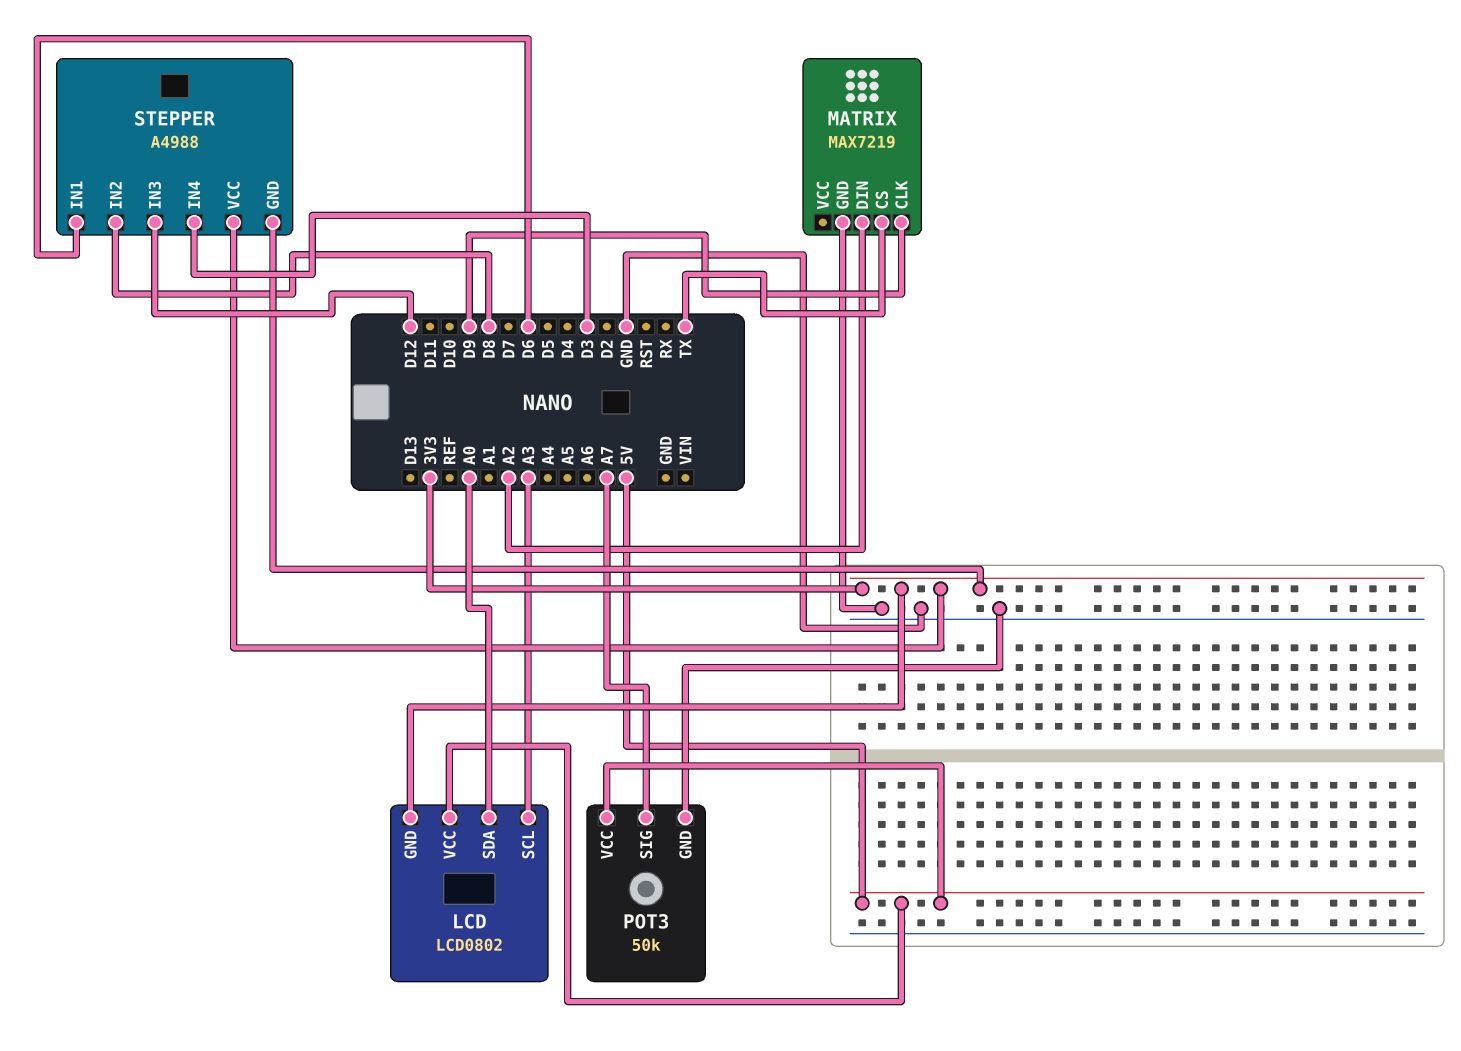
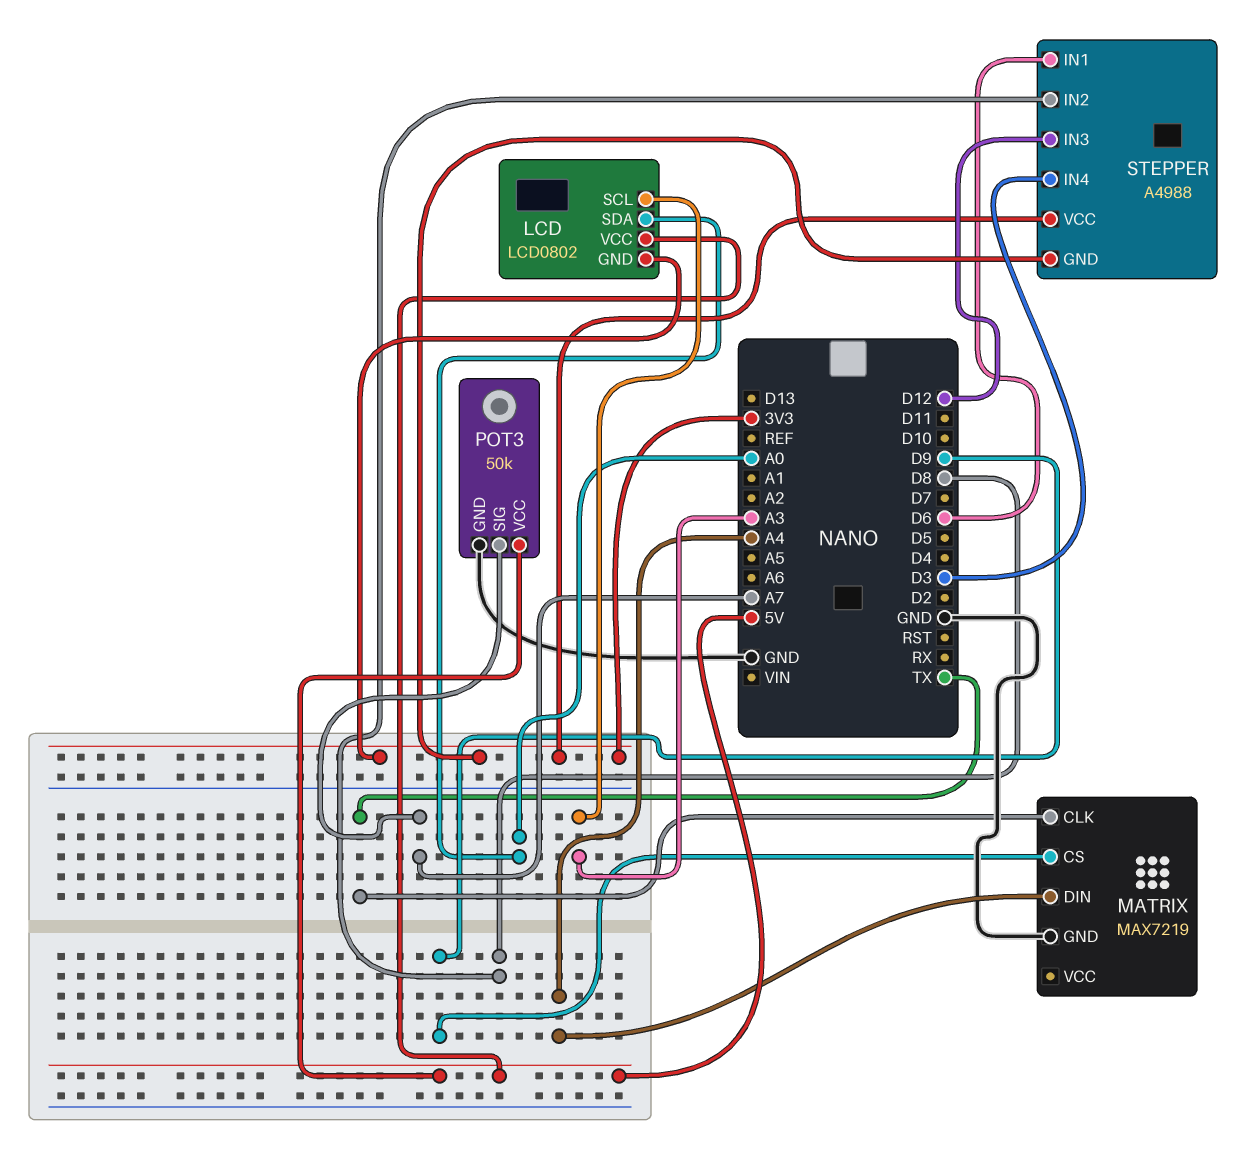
MATRIX pin CLK: D9 -> TX
MATRIX pin CS: TX -> D9
MATRIX pin DIN: A2 -> A4

